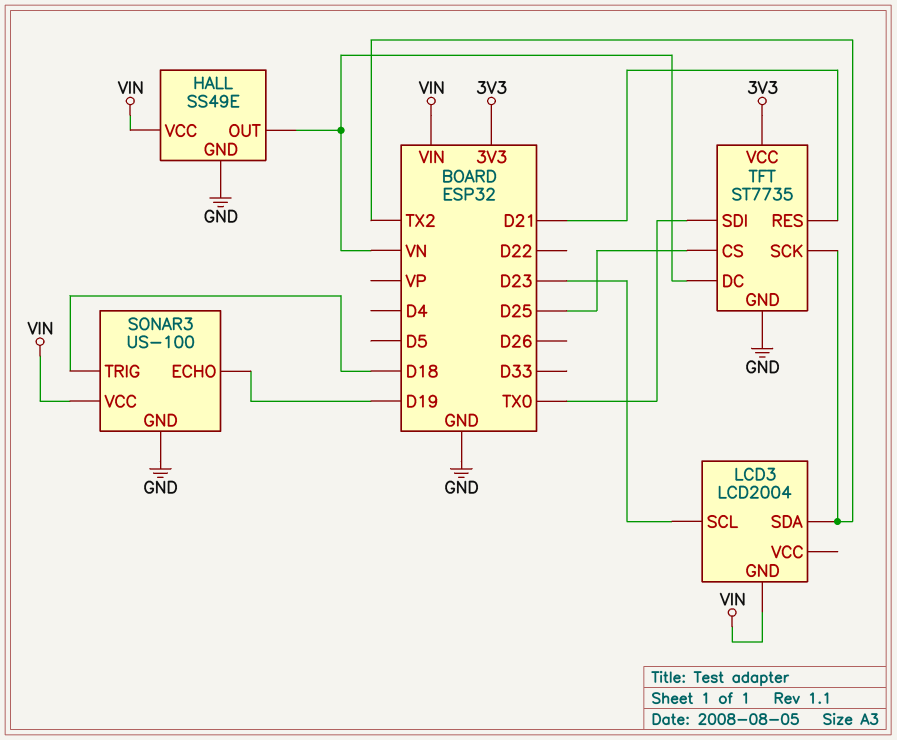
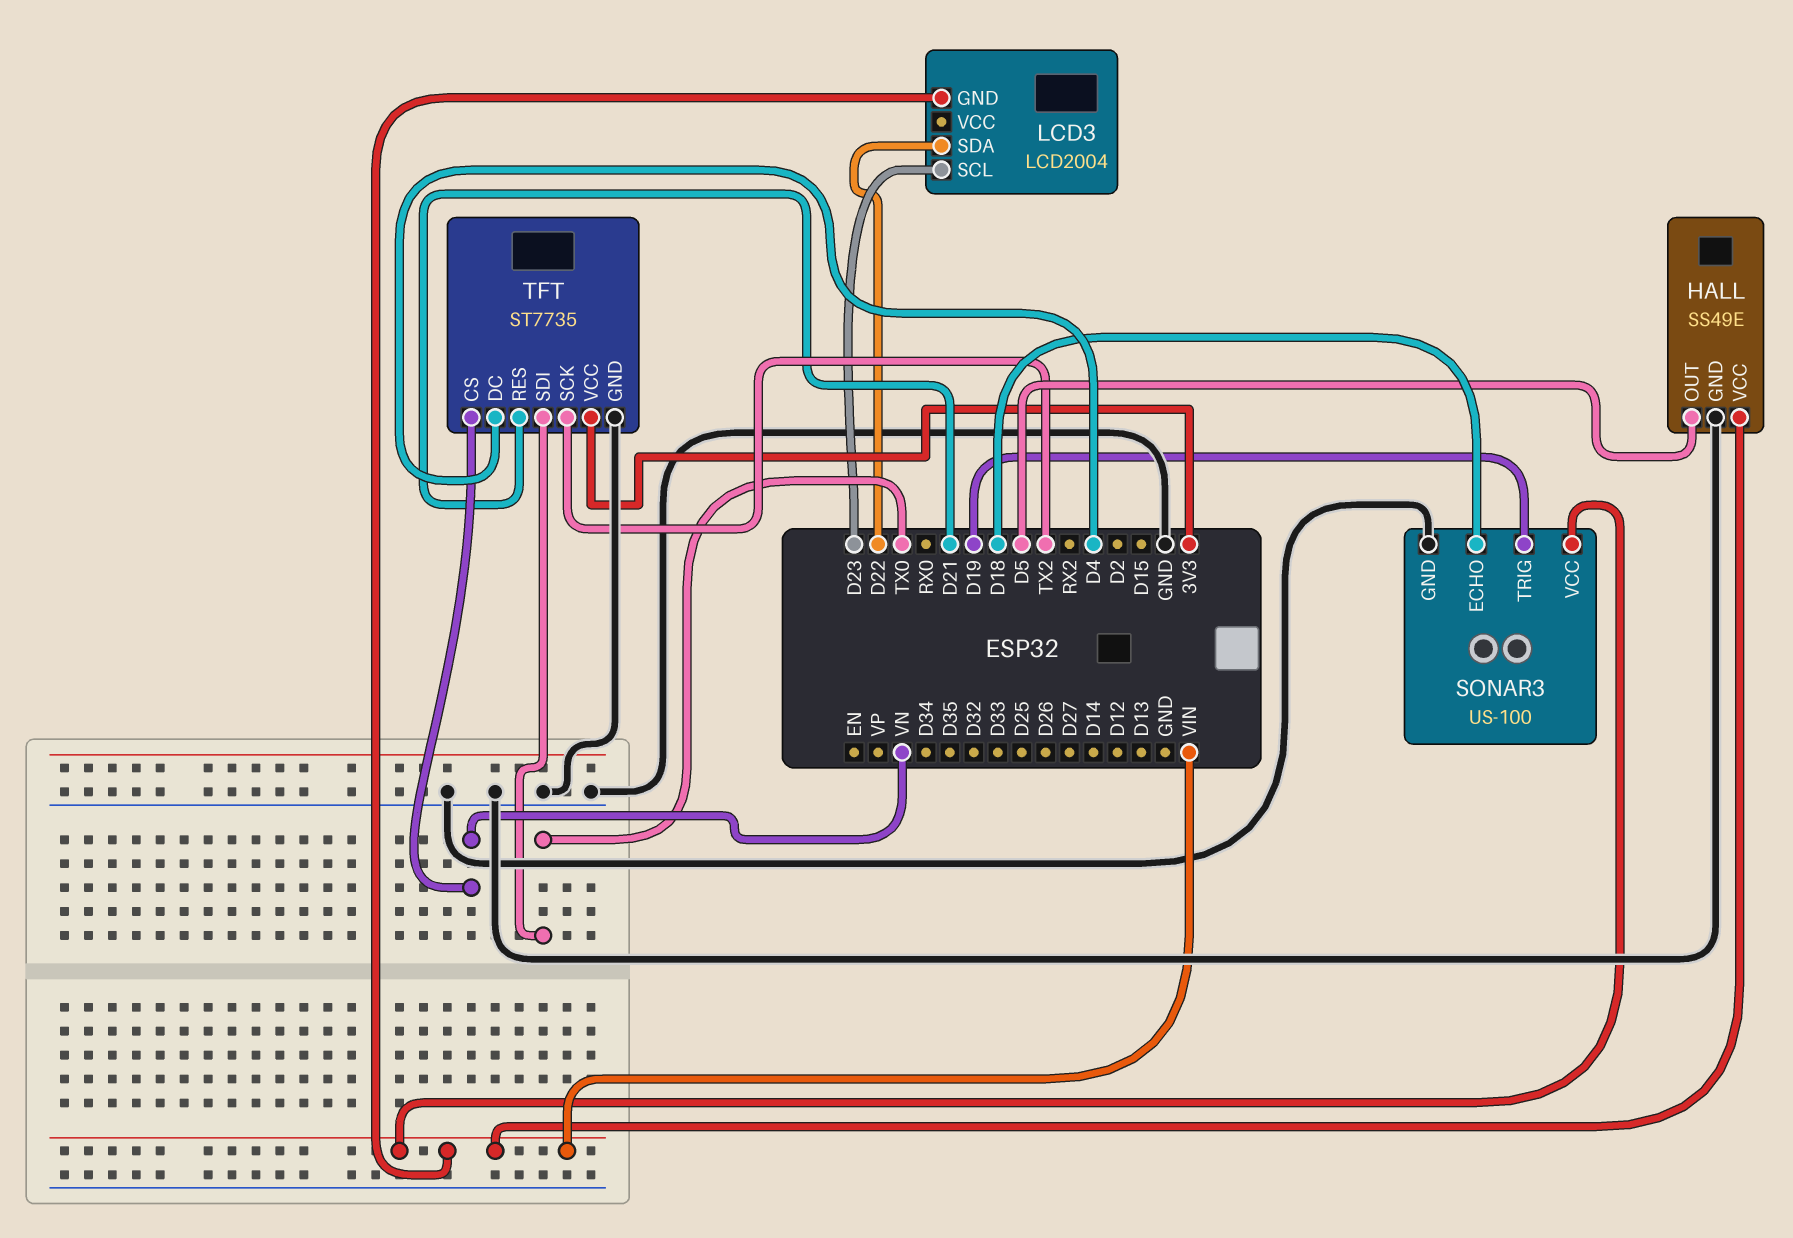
HALL pin OUT: VN -> D5
LCD3 pin SDA: TX2 -> D22
SONAR3 pin ECHO: D19 -> D18
SONAR3 pin TRIG: D18 -> D19
TFT pin CS: D25 -> VN
TFT pin DC: VN -> D4

